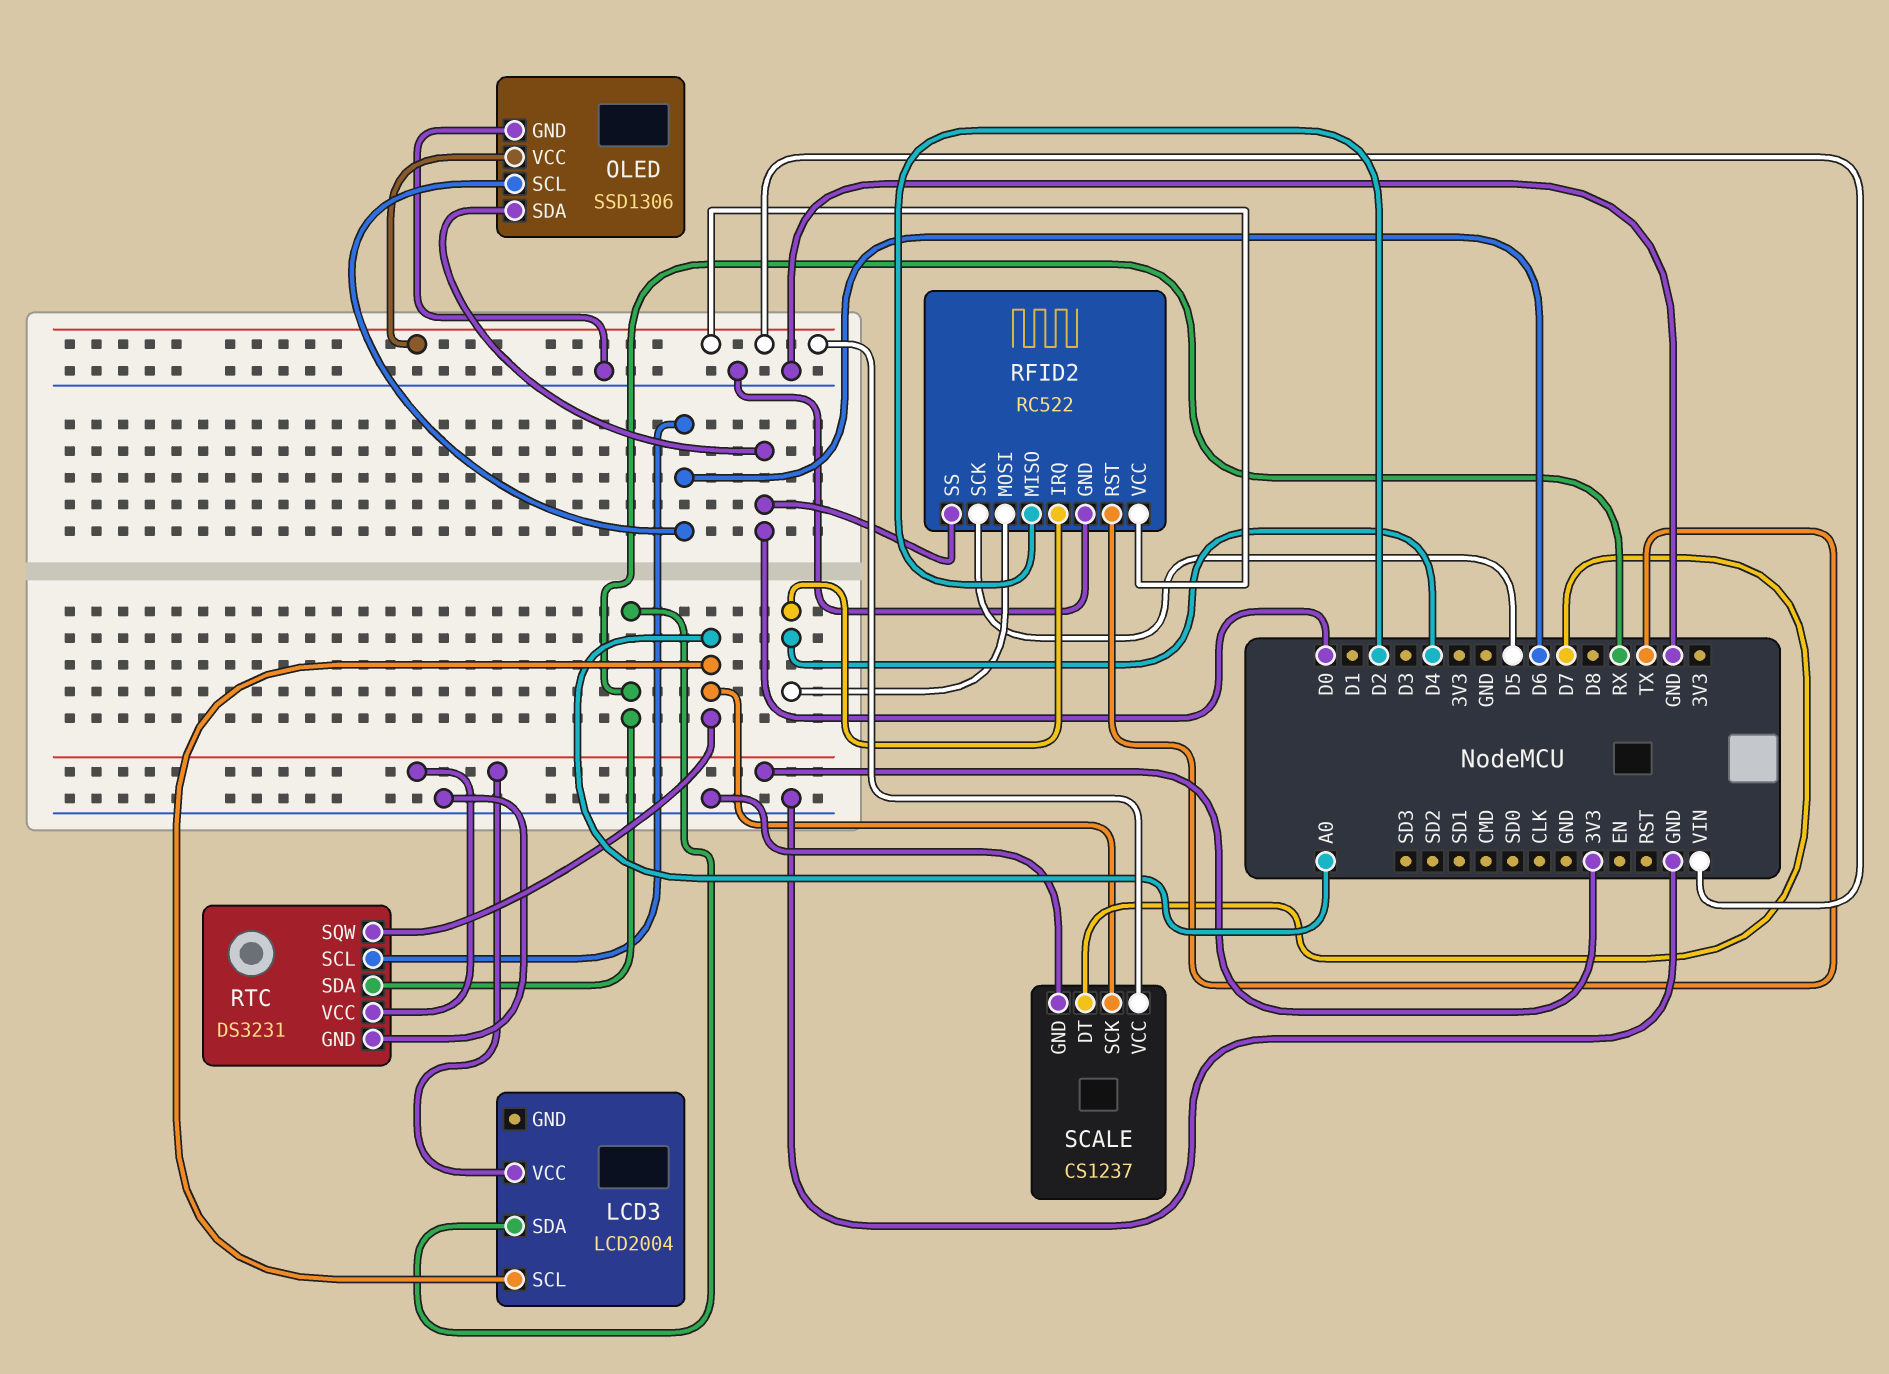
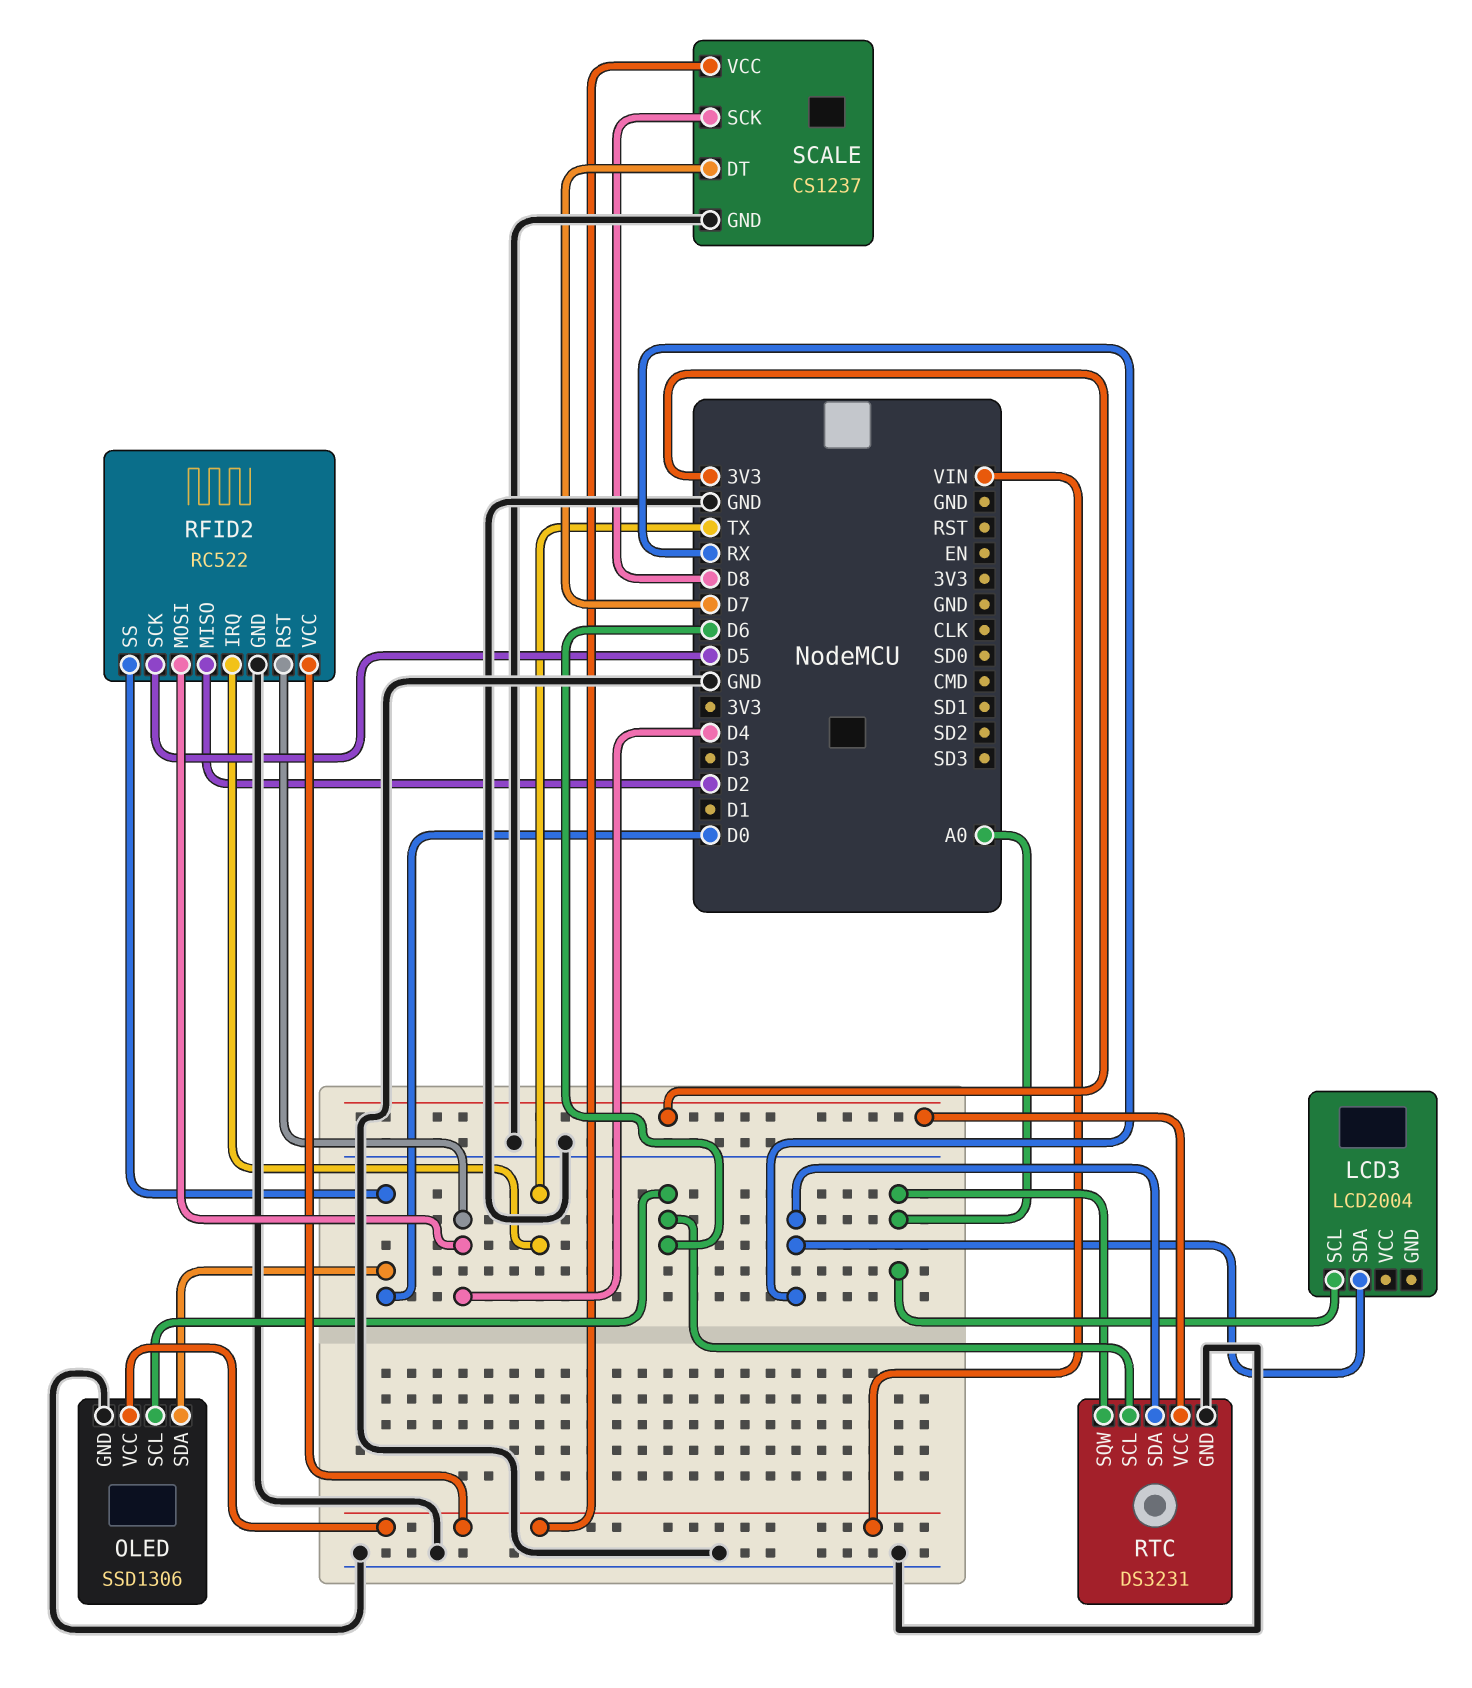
LCD3 pin VCC: 3V3 -> none
RFID2 pin IRQ: D4 -> TX
RFID2 pin RST: TX -> D4
SCALE pin SCK: A0 -> D8

